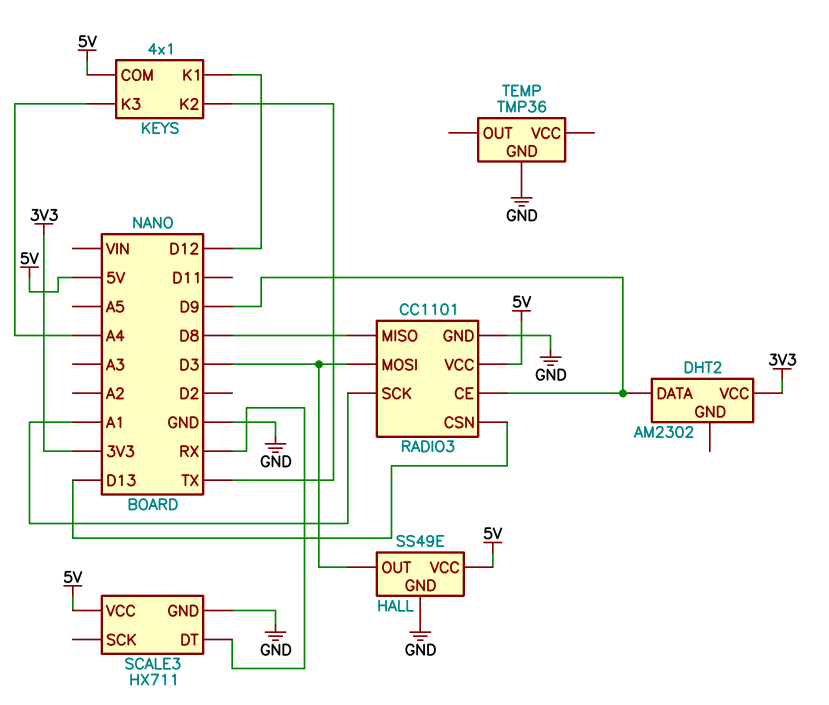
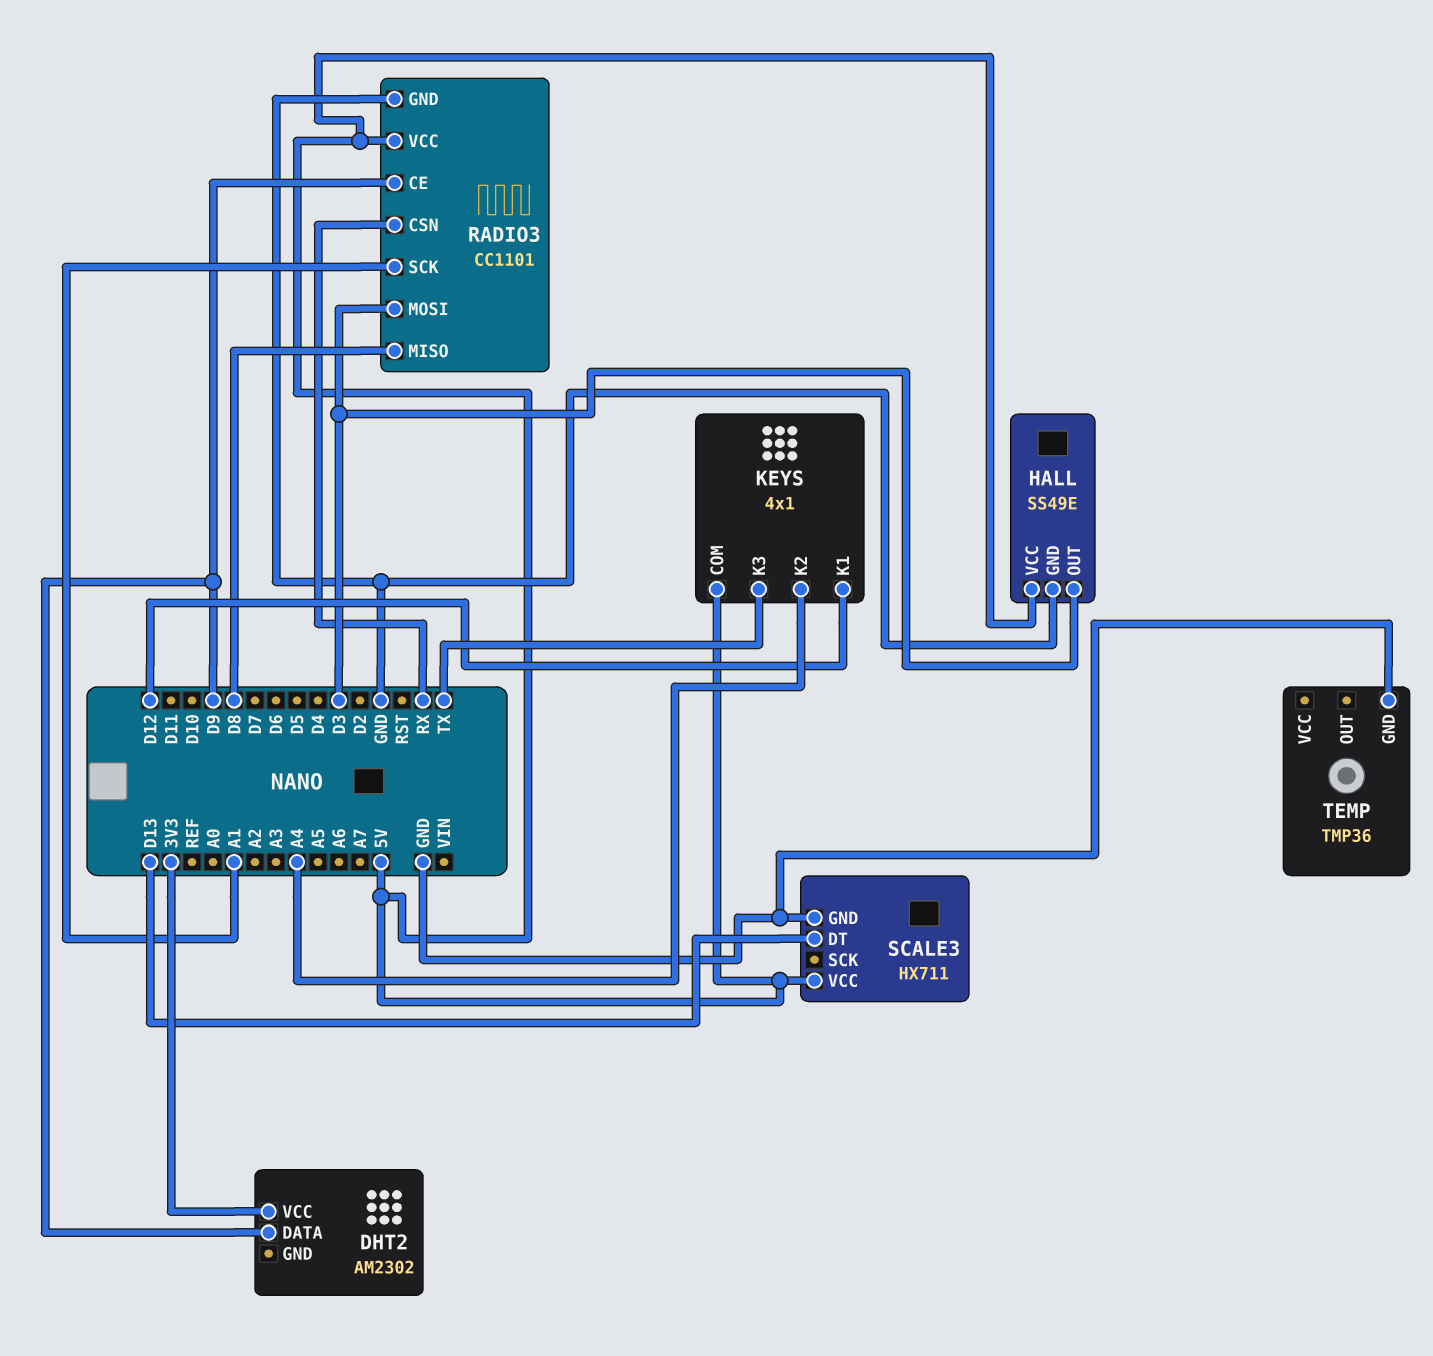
KEYS pin K2: TX -> A4
KEYS pin K3: A4 -> TX
RADIO3 pin CSN: D13 -> RX
SCALE3 pin DT: RX -> D13

